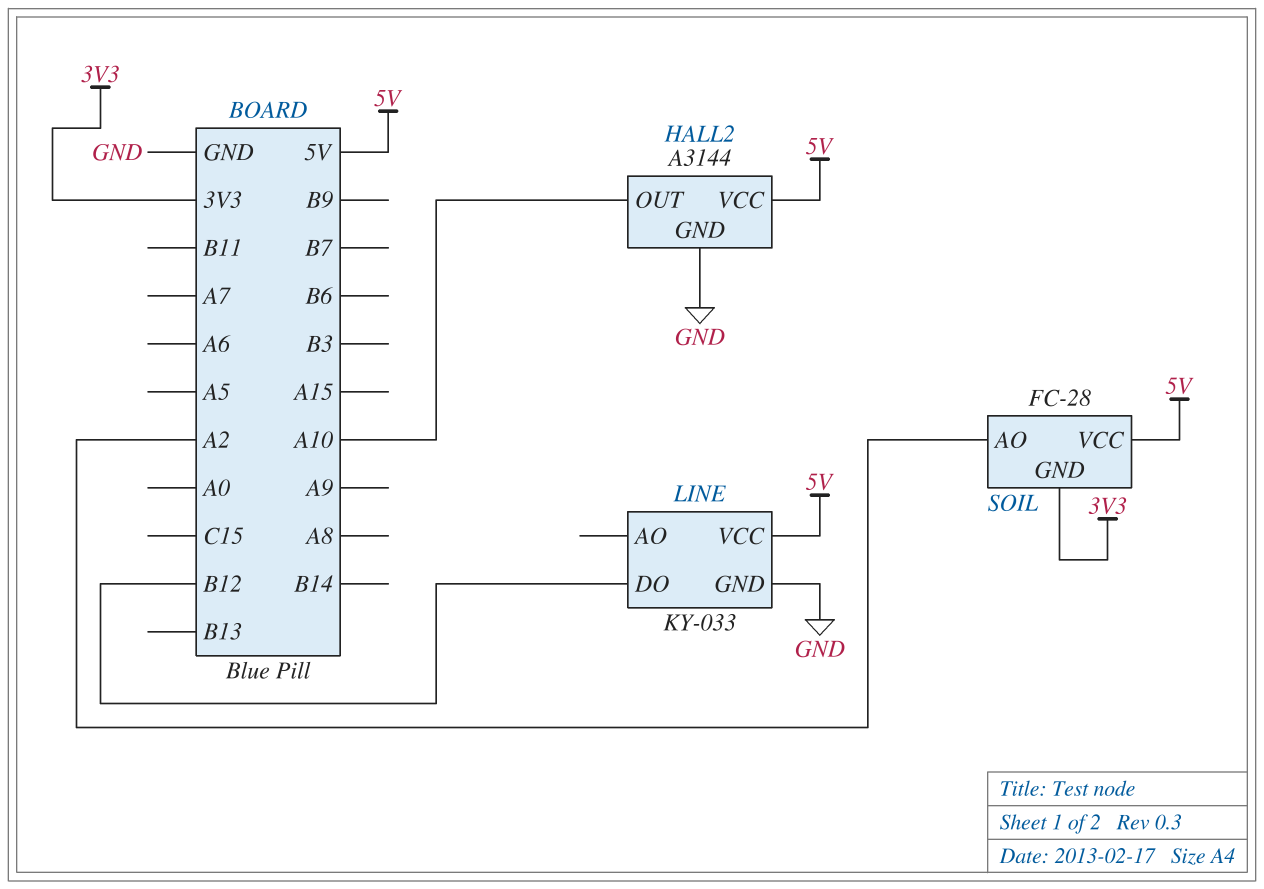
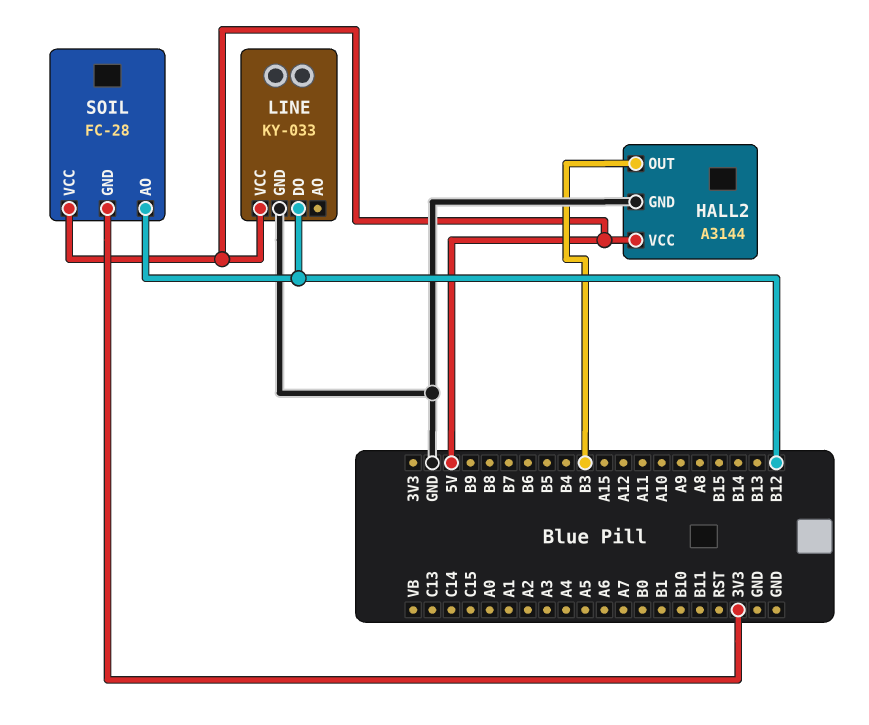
HALL2 pin OUT: A10 -> B3
SOIL pin AO: A2 -> B12

